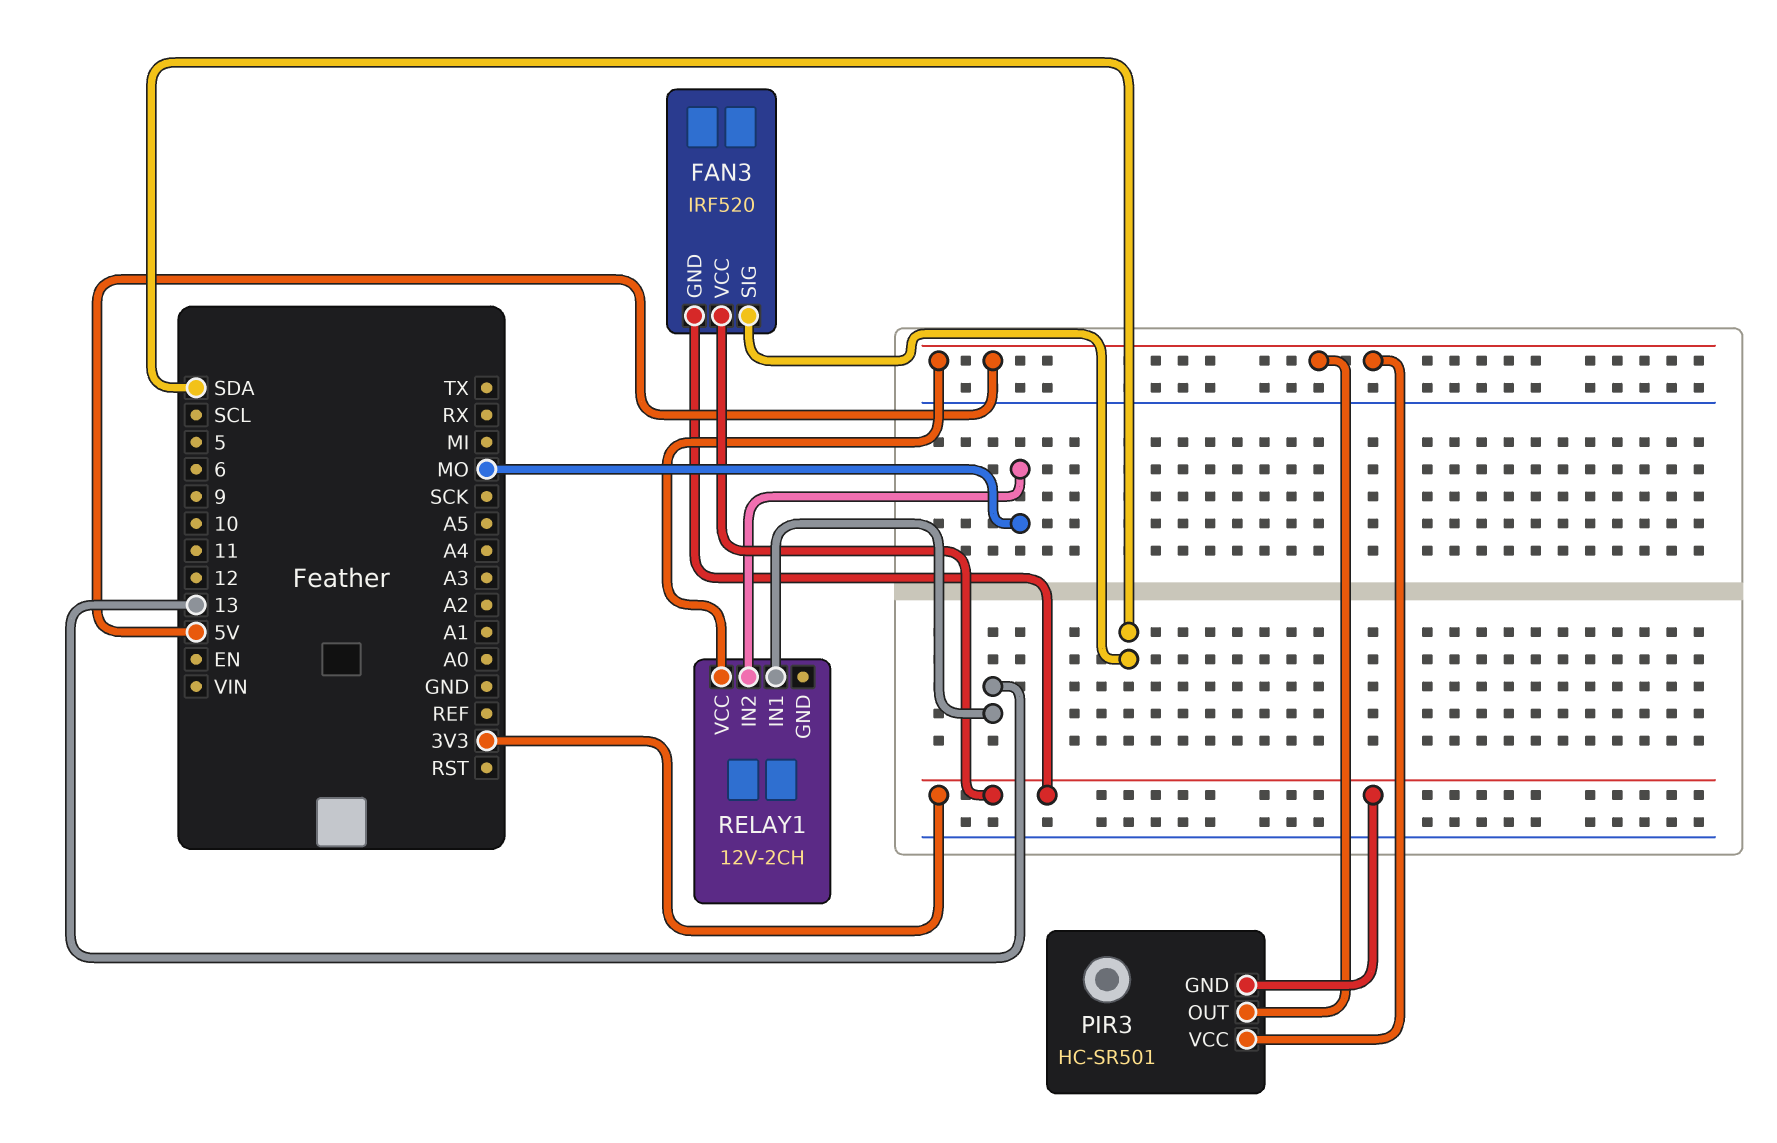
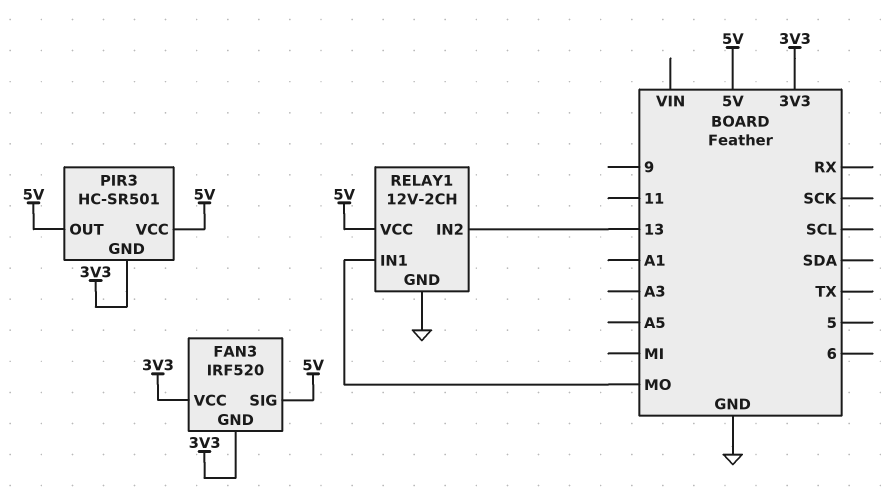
FAN3 pin SIG: SDA -> 5V
RELAY1 pin GND: none -> GND
RELAY1 pin IN1: 13 -> MO
RELAY1 pin IN2: MO -> 13

